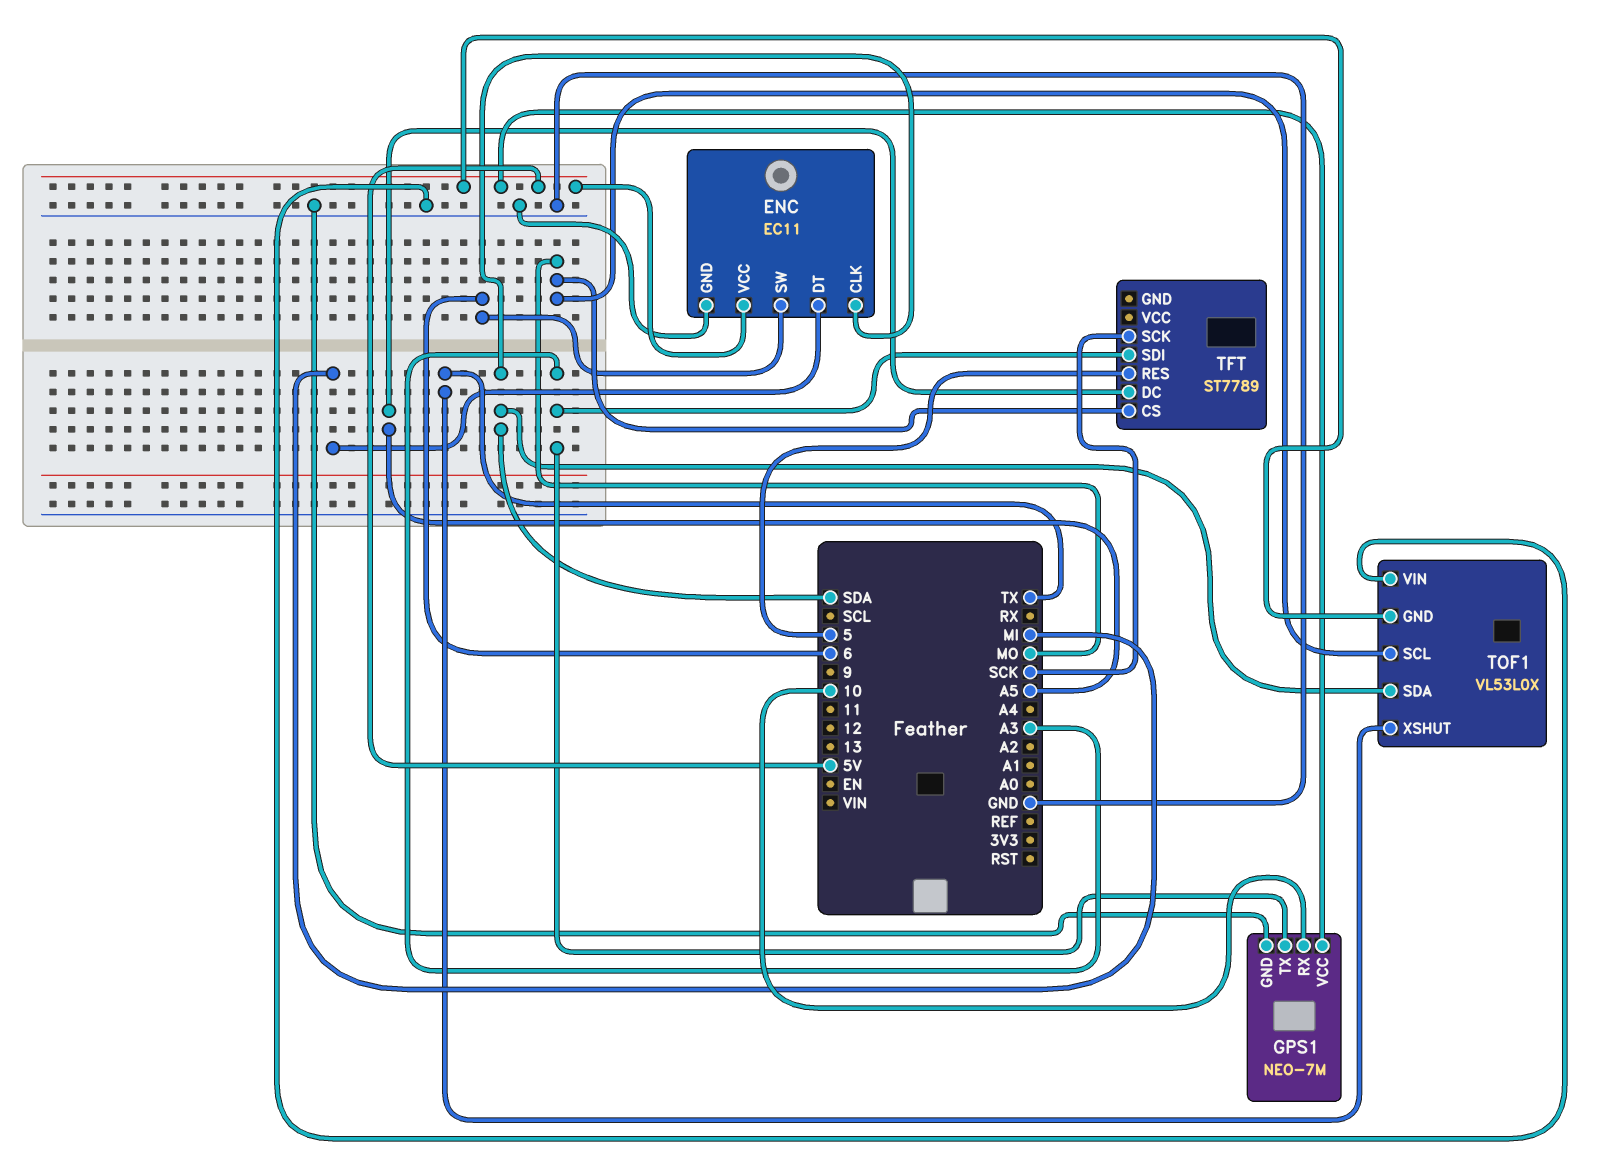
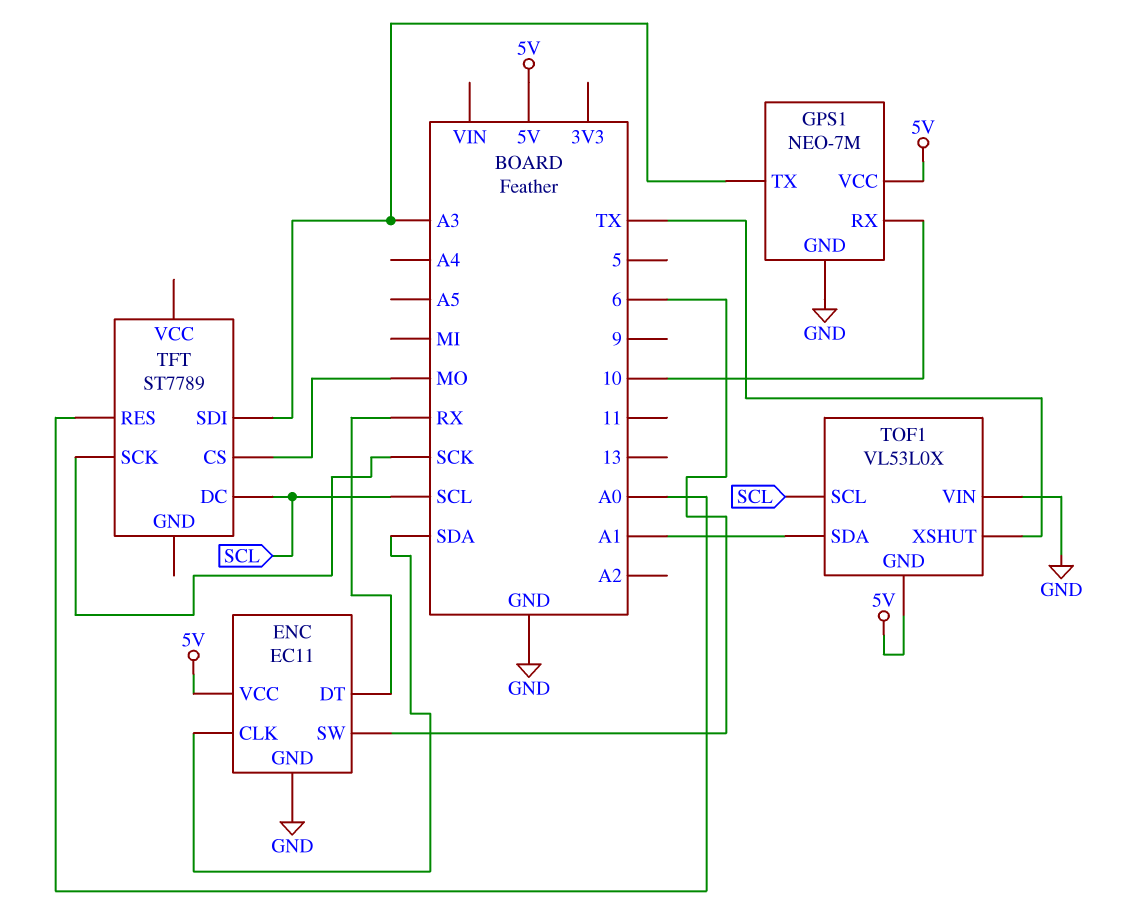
ENC pin DT: MI -> RX
TFT pin DC: A5 -> SCL
TFT pin RES: 5 -> A0
TOF1 pin SCL: MO -> SCL
TOF1 pin SDA: SDA -> A1

